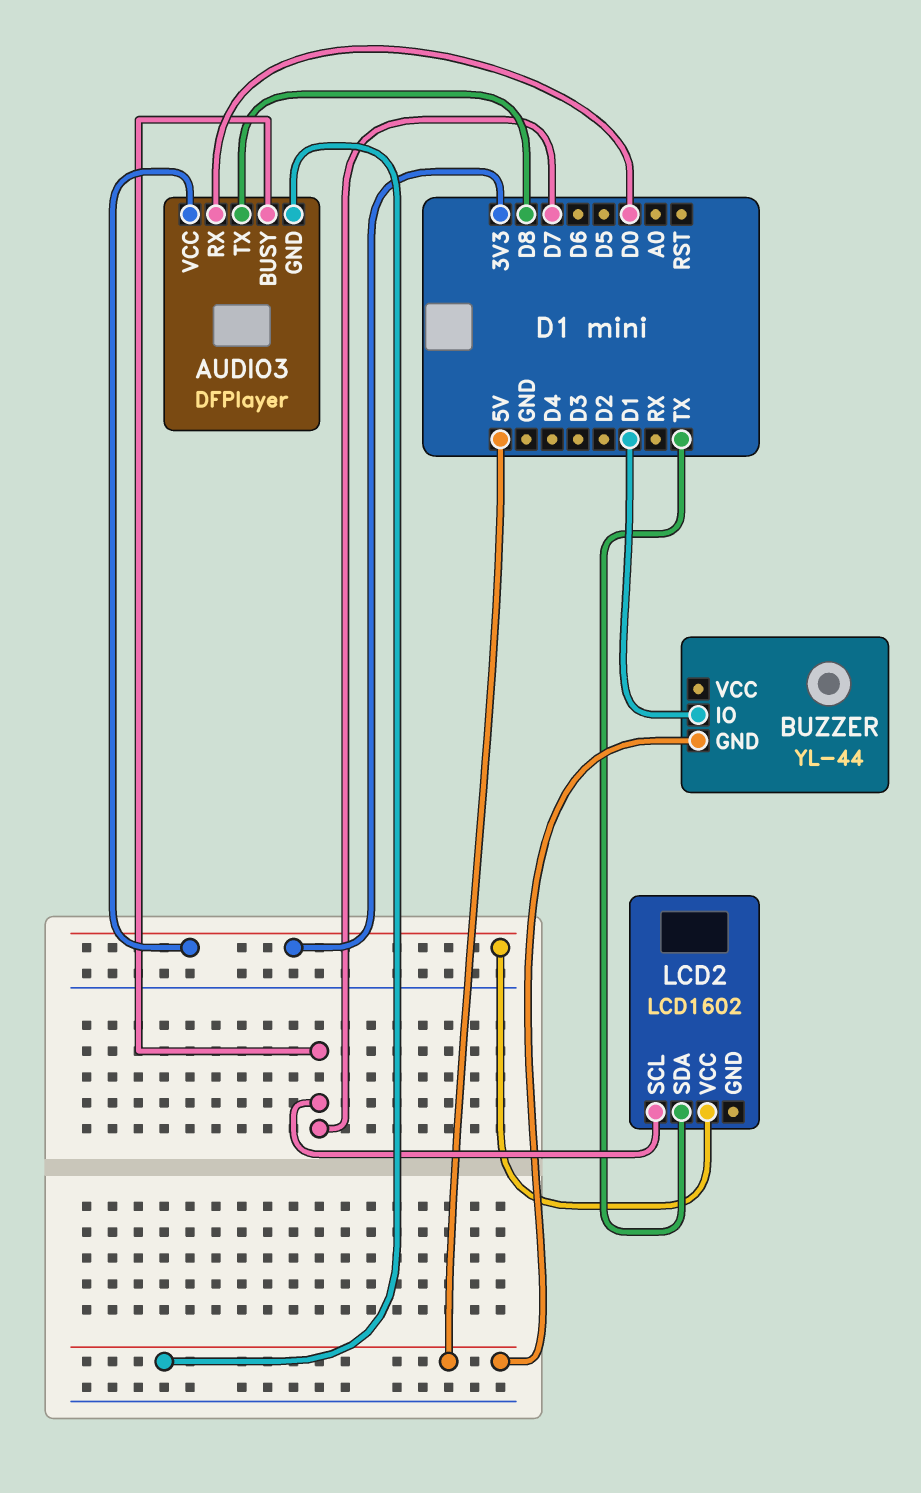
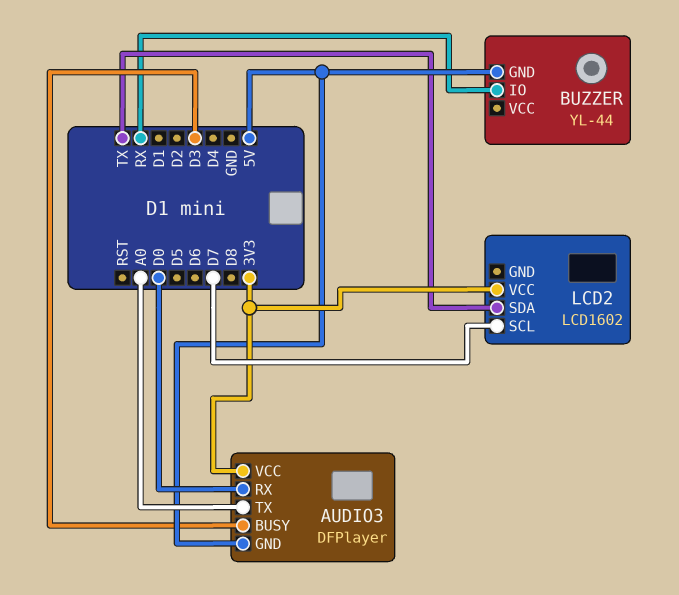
AUDIO3 pin BUSY: D7 -> D3
AUDIO3 pin TX: D8 -> A0
BUZZER pin IO: D1 -> RX

